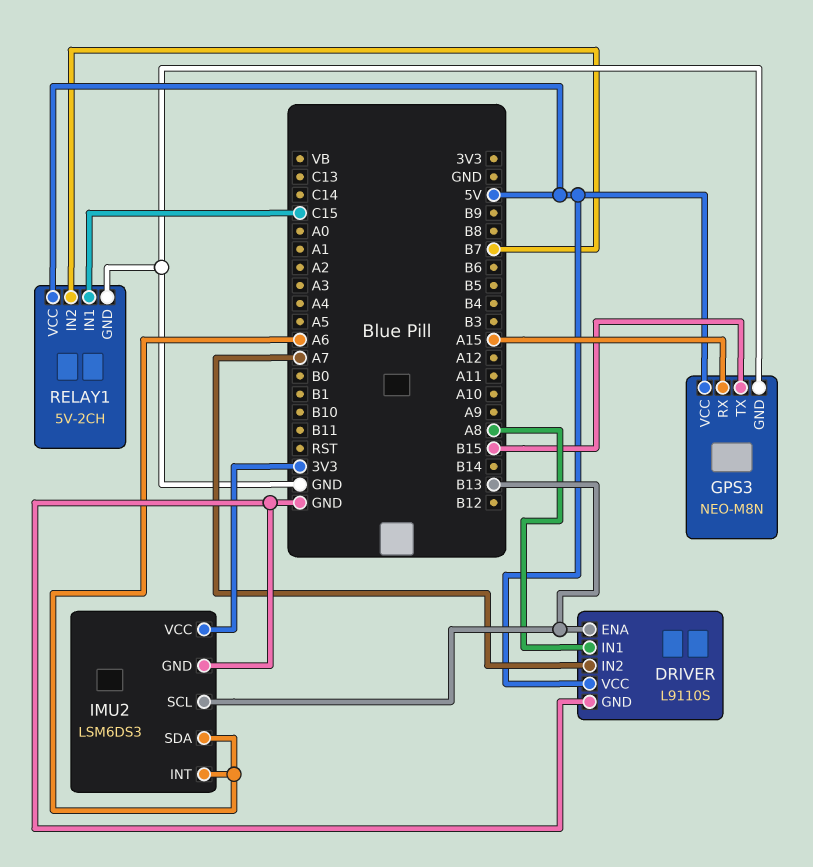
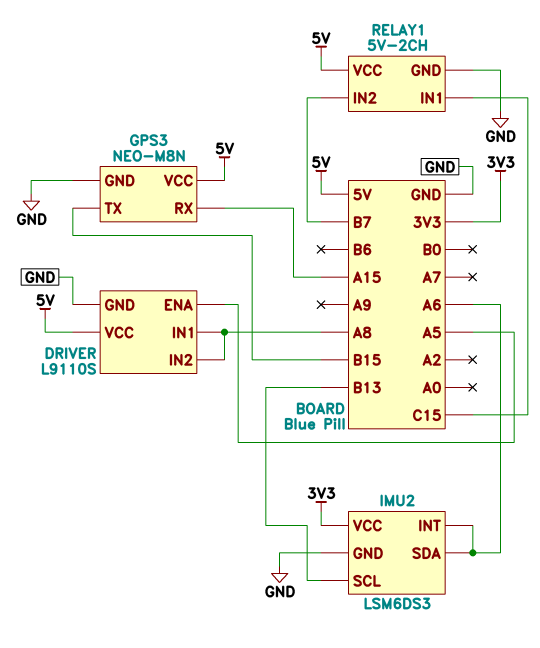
DRIVER pin ENA: B13 -> A5
DRIVER pin IN2: A7 -> A8

